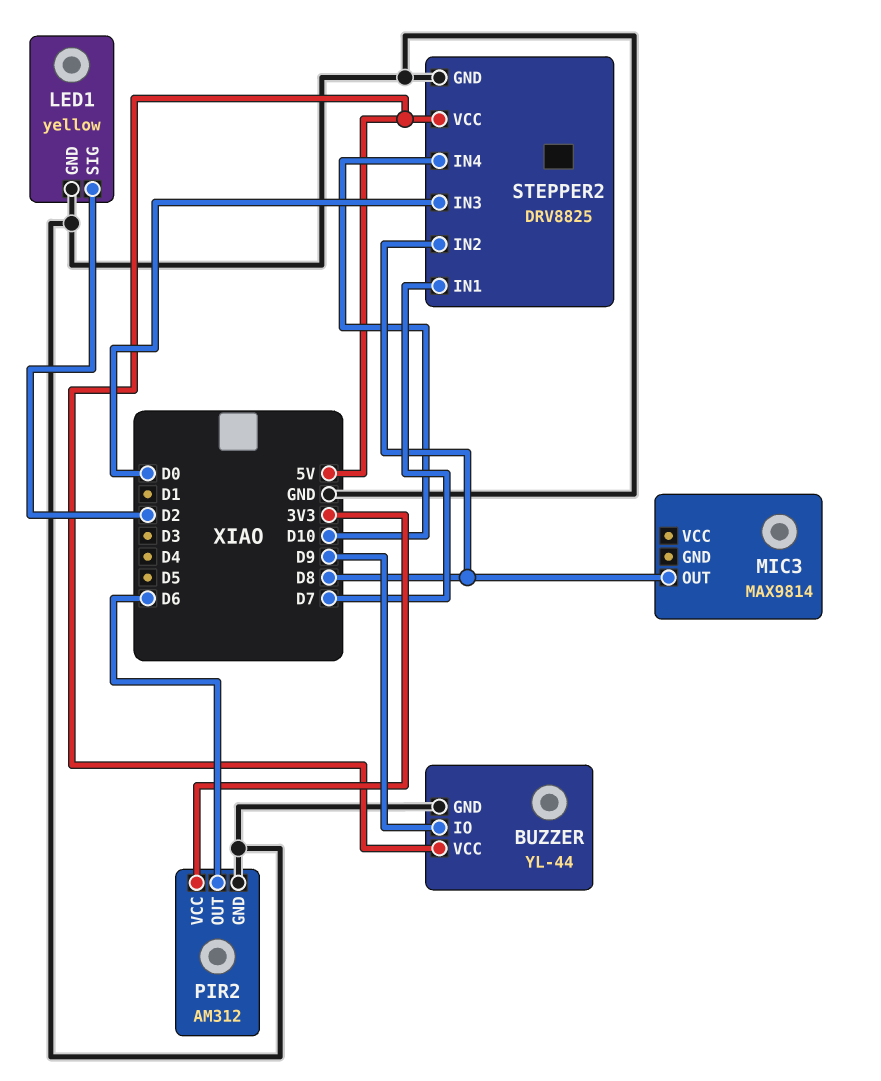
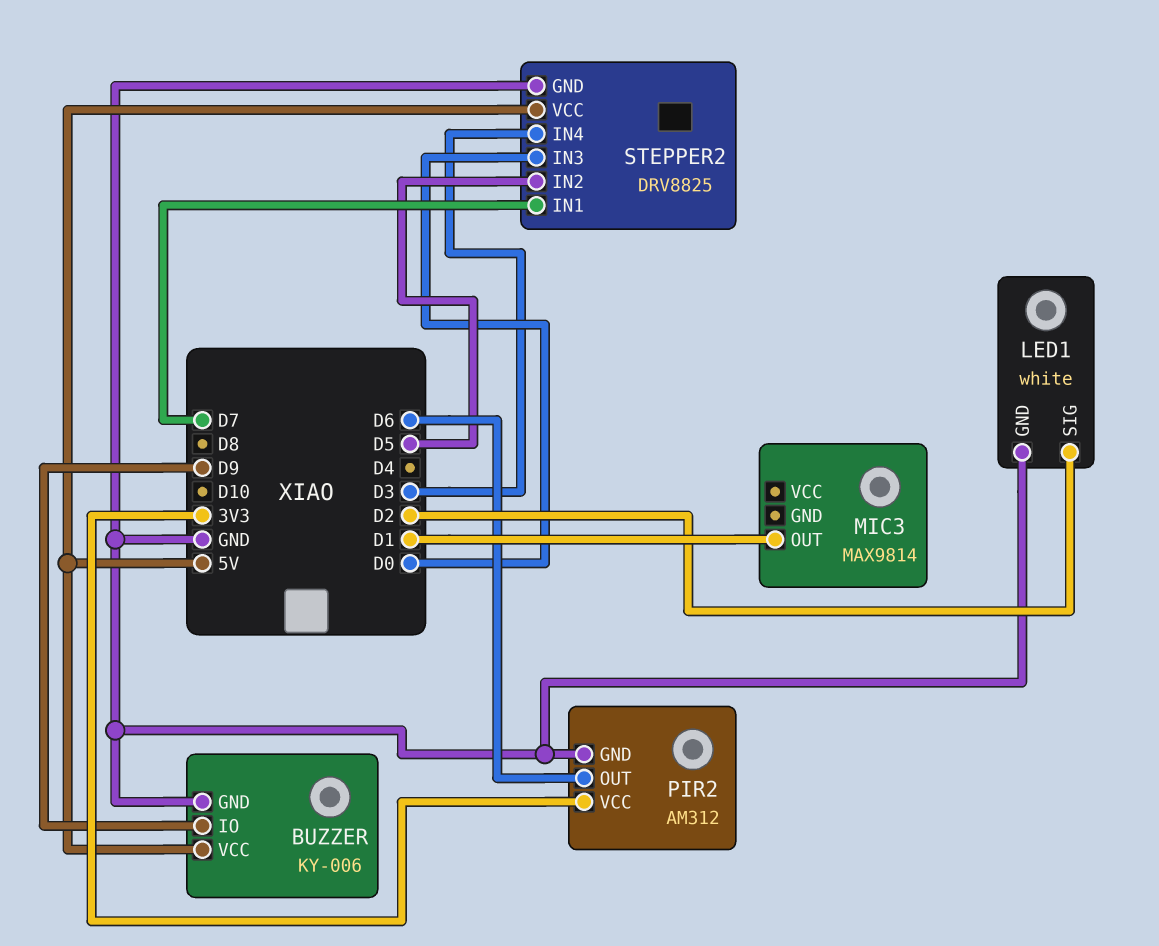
BUZZER: YL-44 -> KY-006
LED1: yellow -> white
MIC3 pin OUT: D8 -> D1
STEPPER2 pin IN2: D8 -> D5
STEPPER2 pin IN4: D10 -> D3

